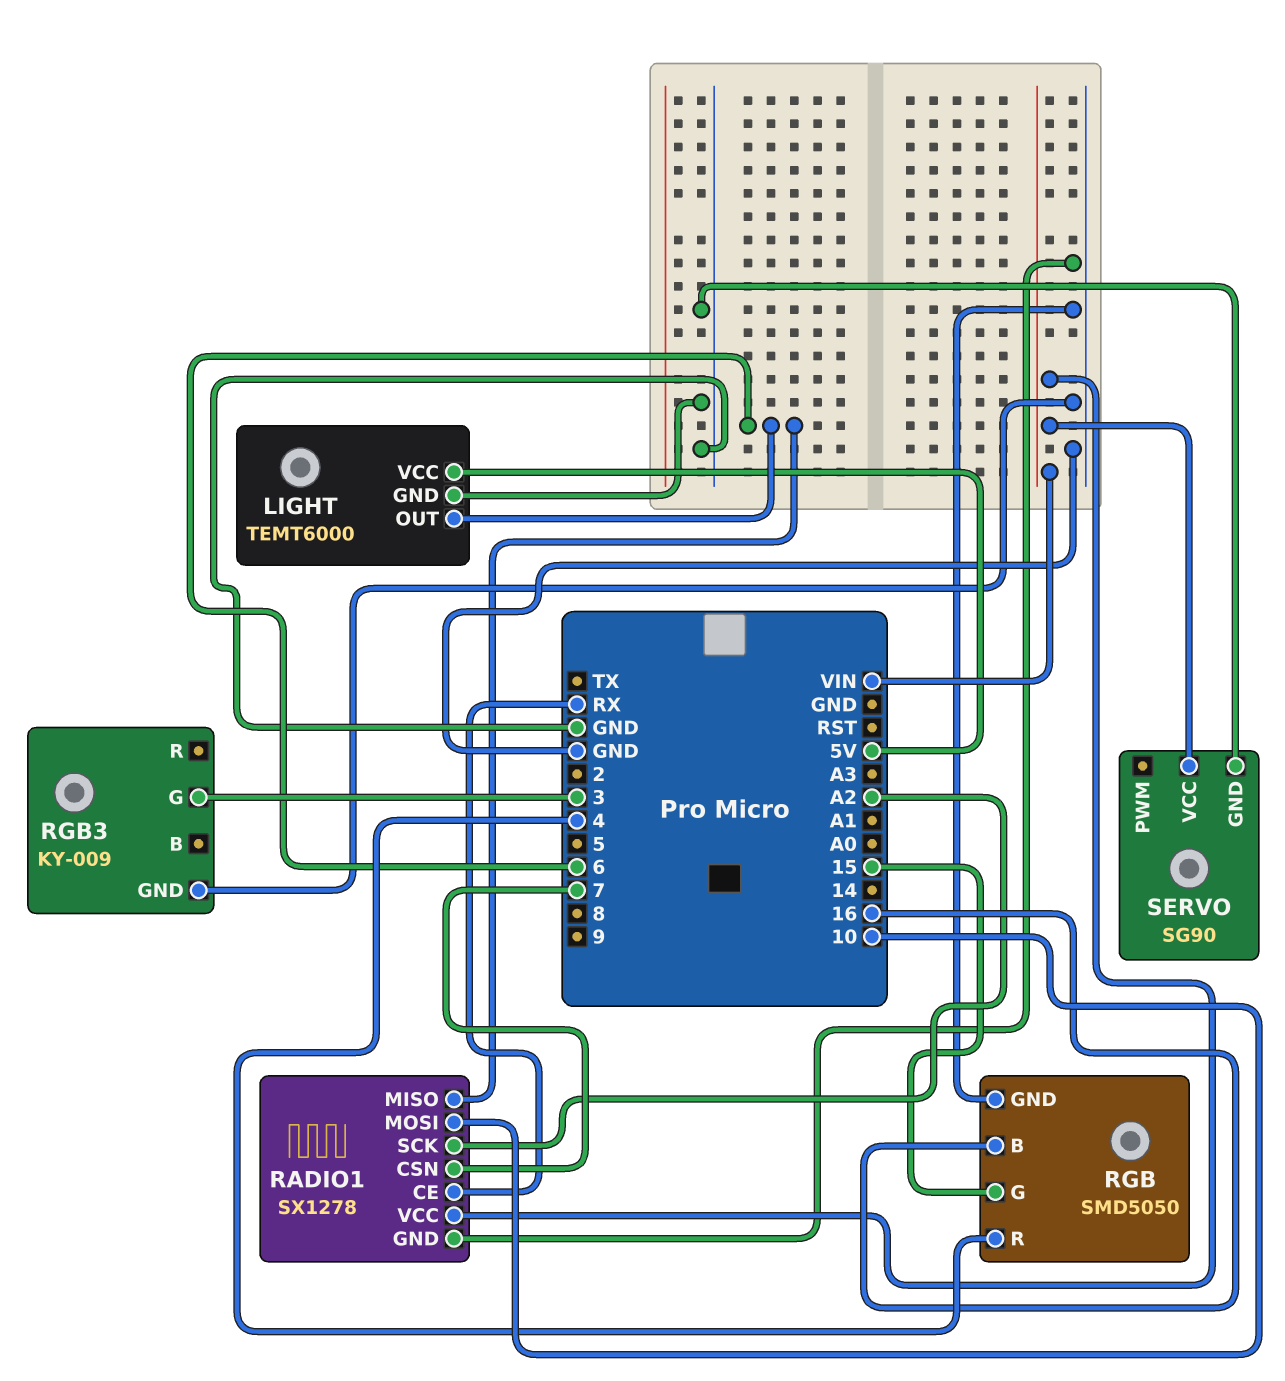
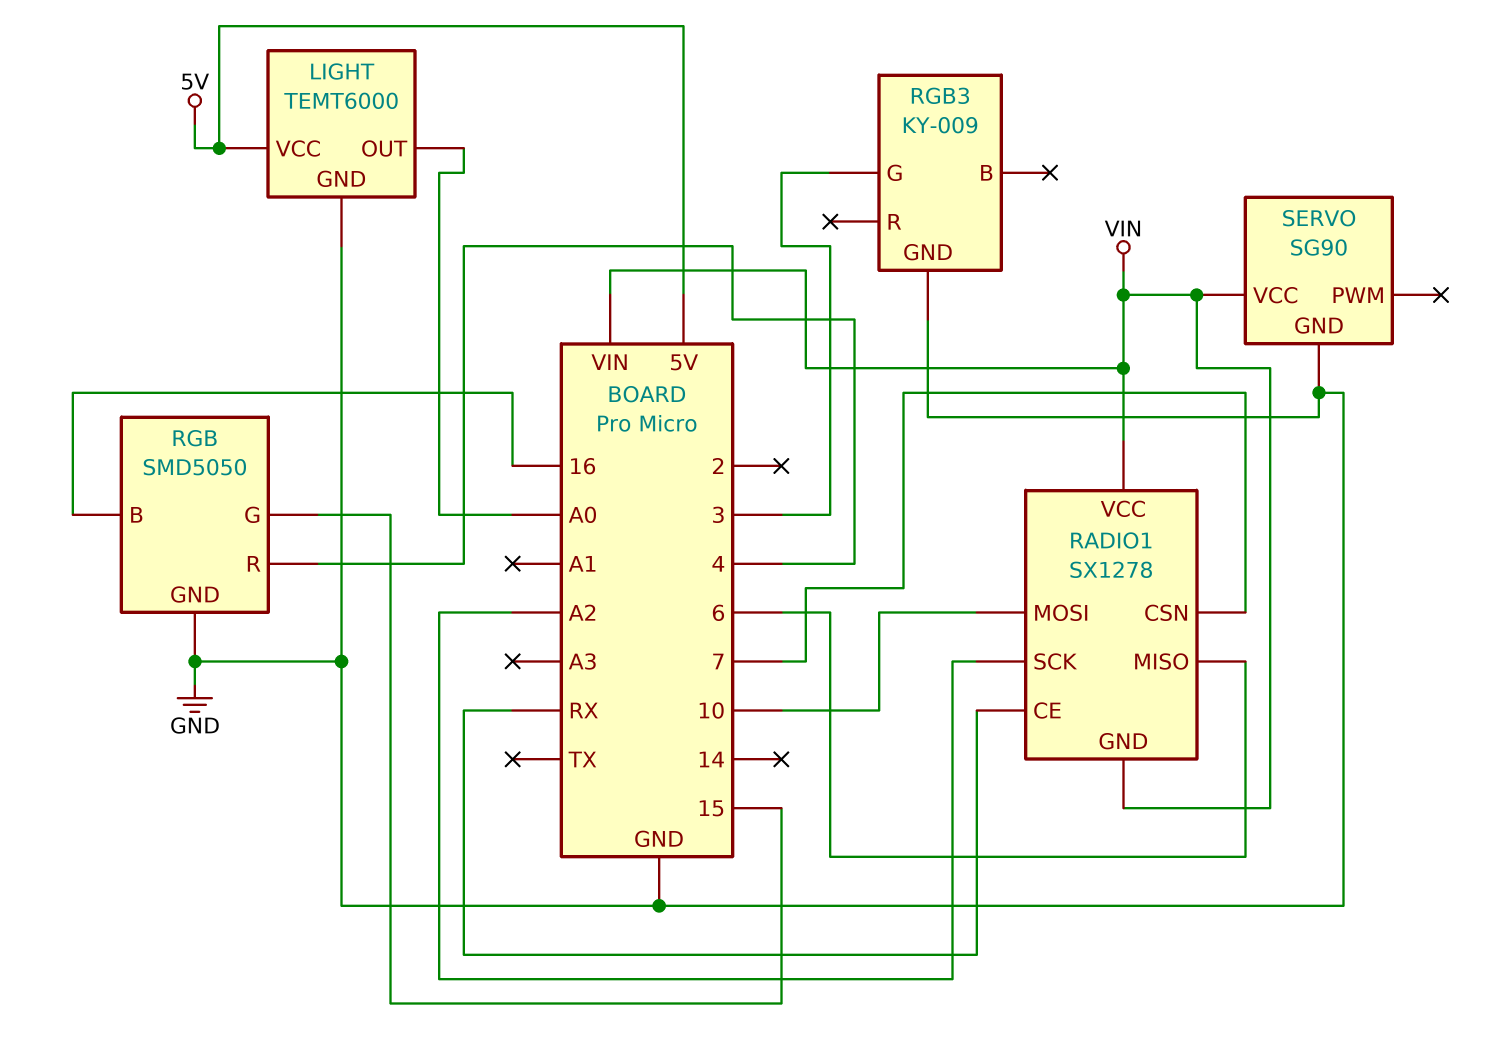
LIGHT pin OUT: 6 -> A0
RADIO1 pin GND: GND -> VIN

